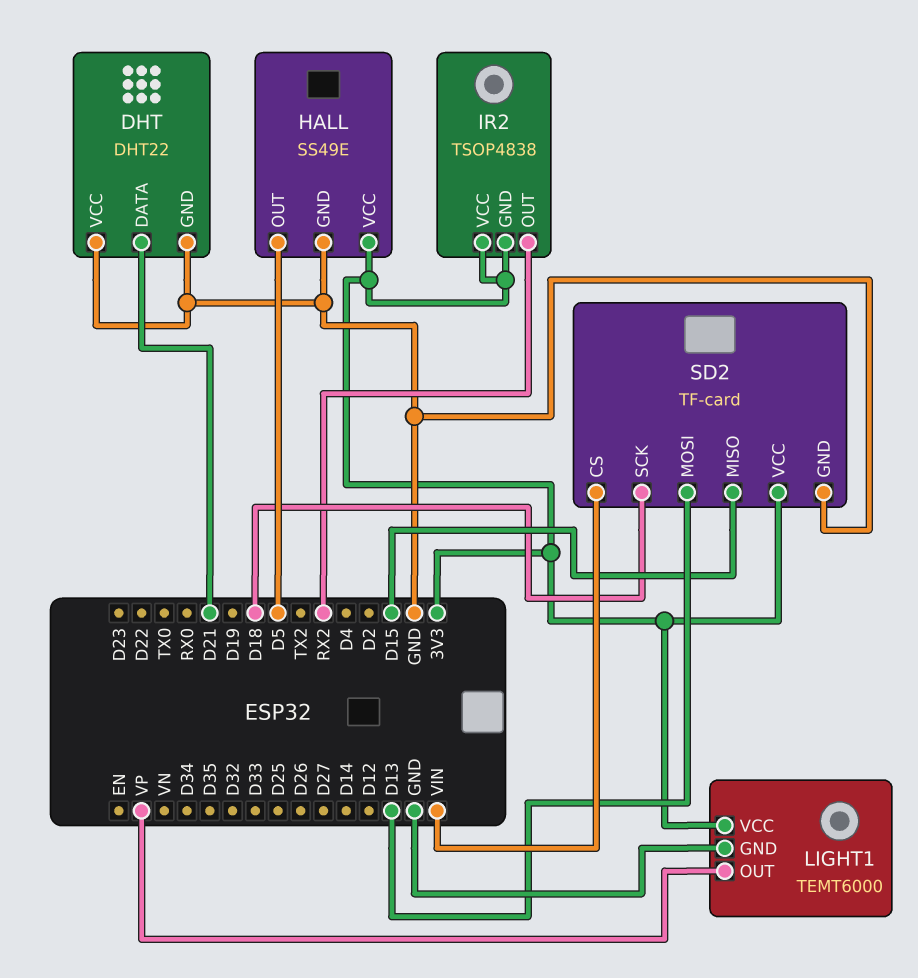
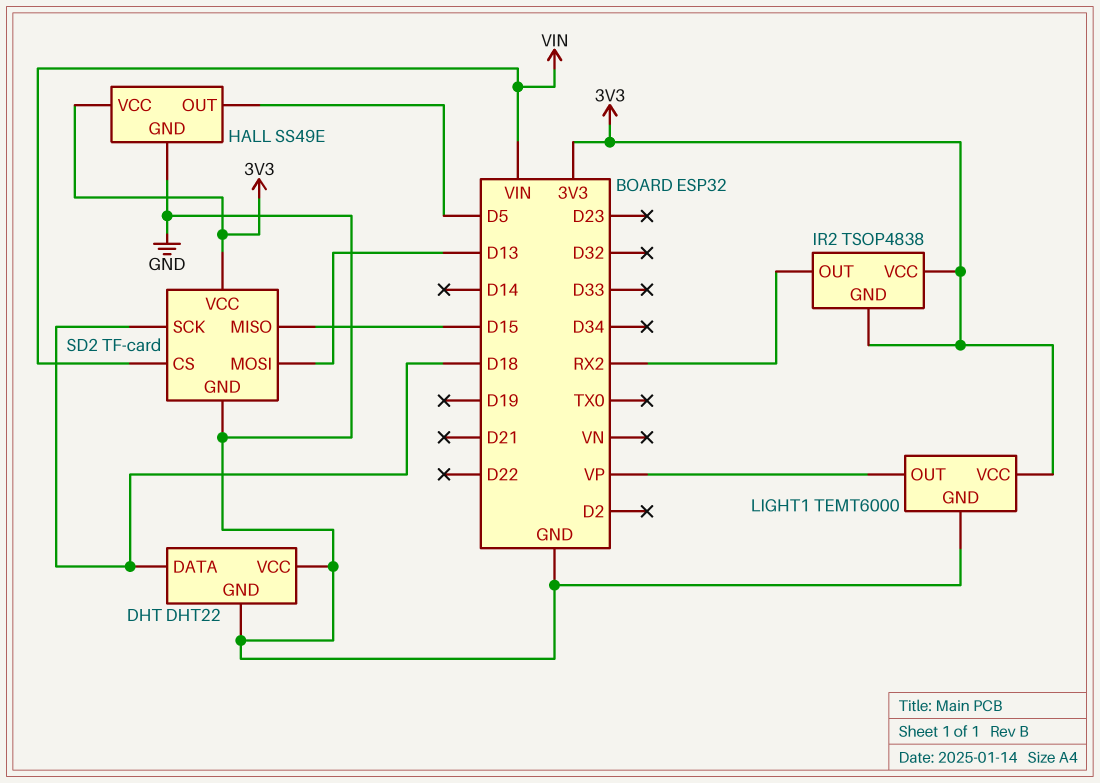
DHT pin DATA: D21 -> D18

